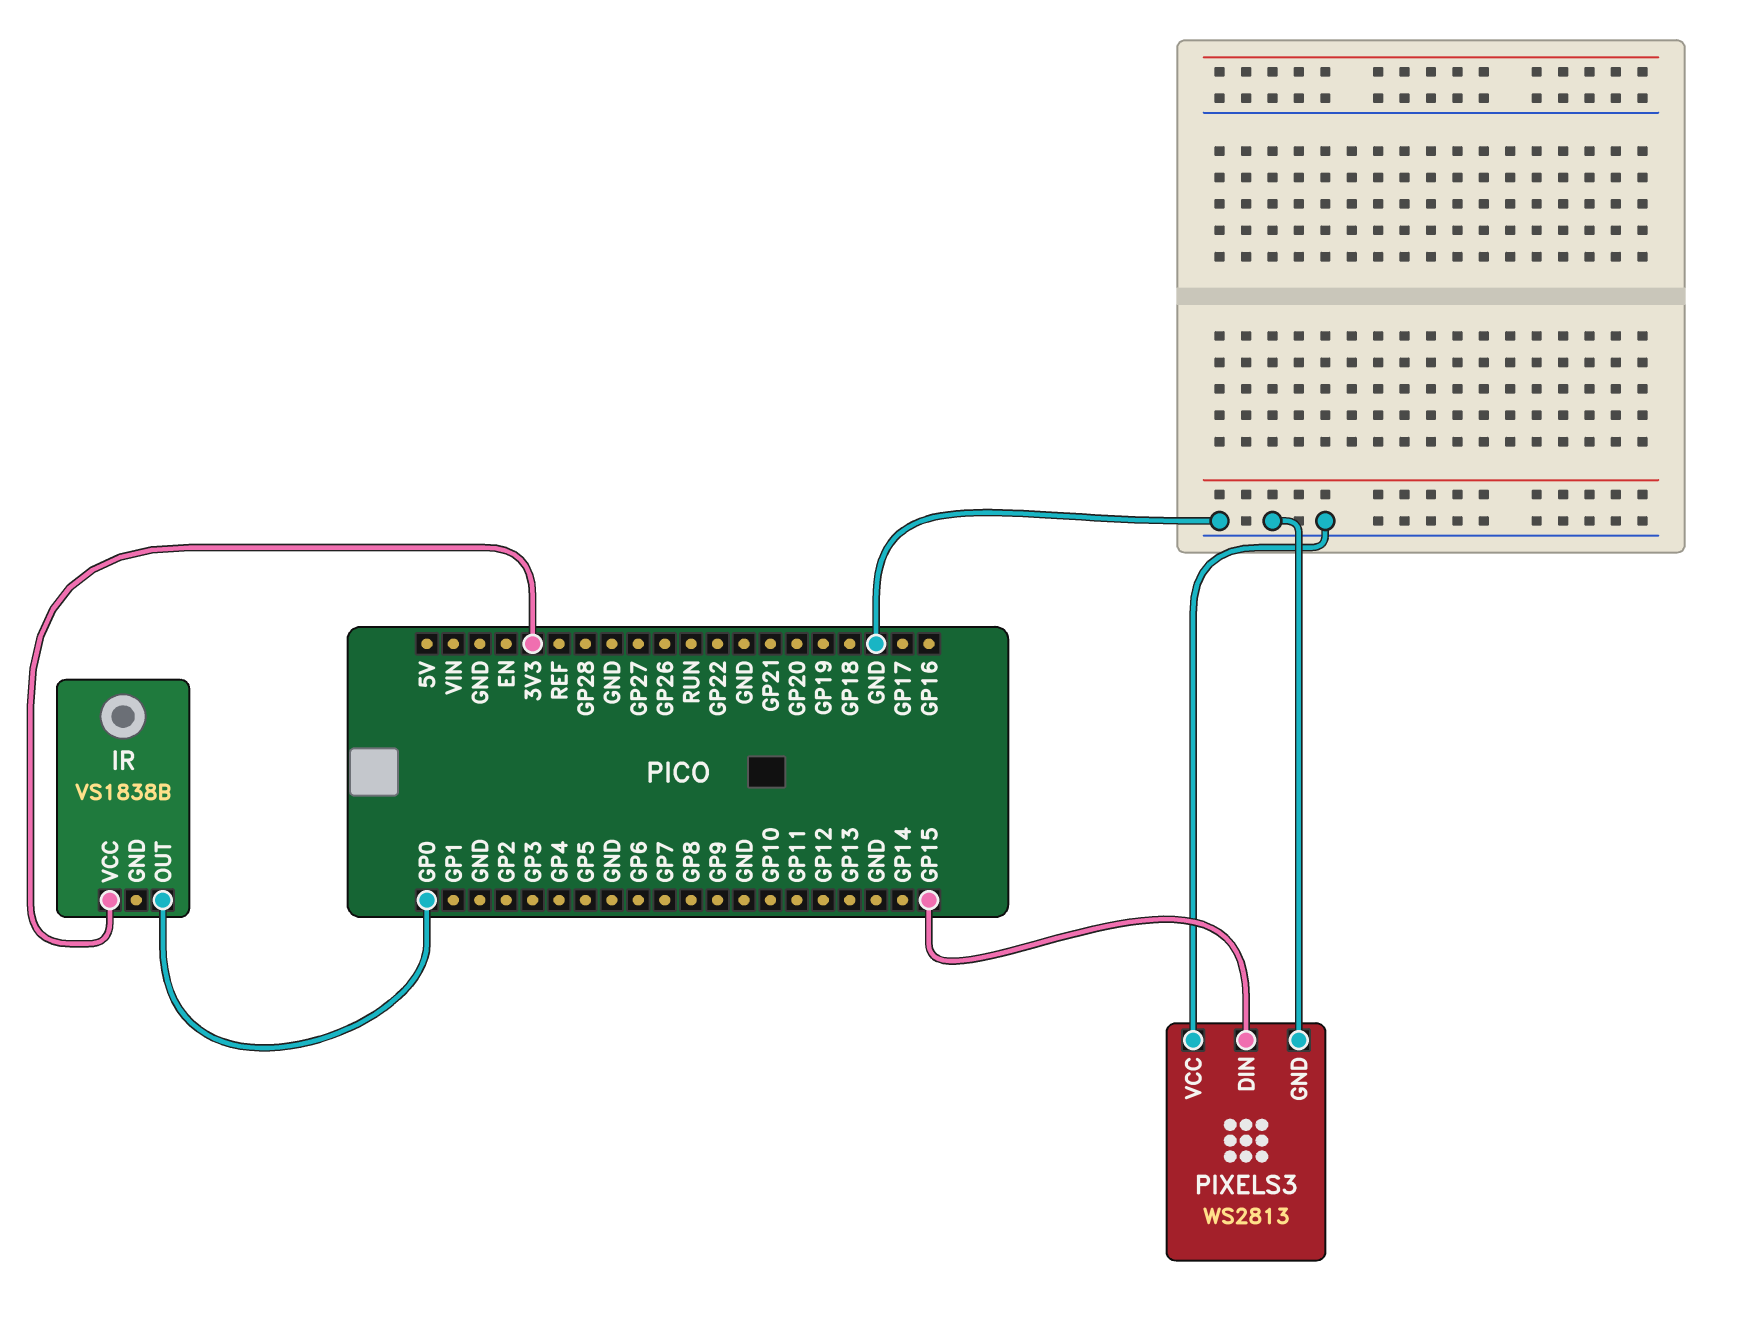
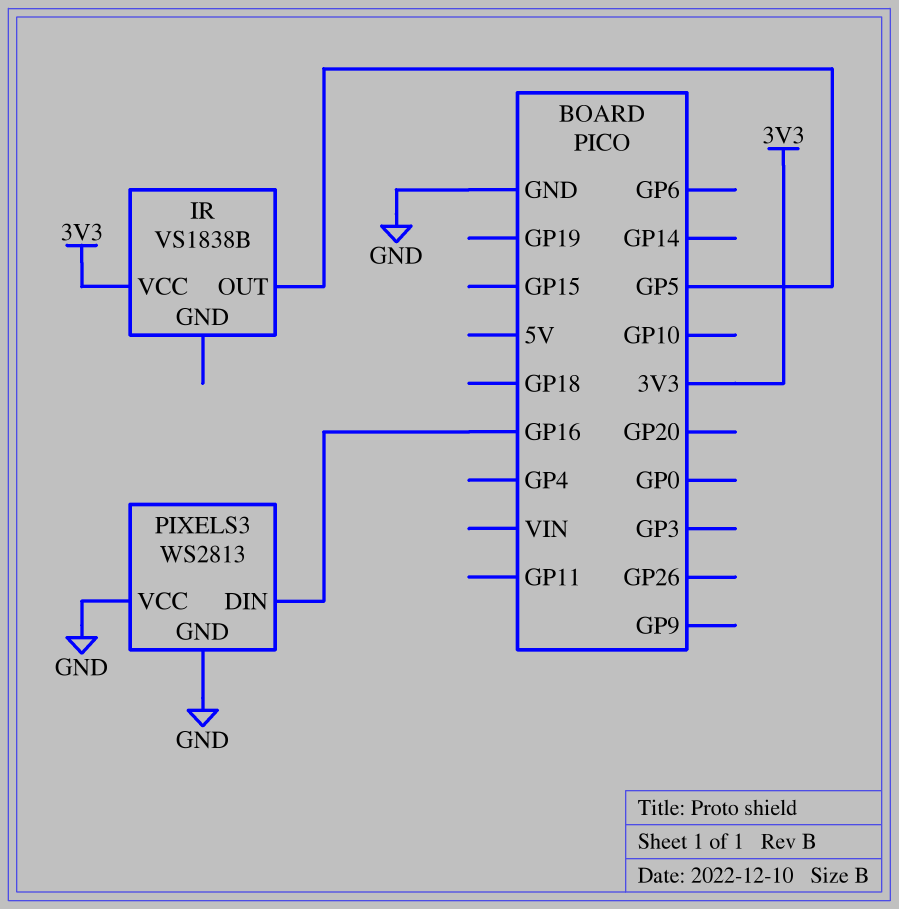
IR pin OUT: GP0 -> GP5
PIXELS3 pin DIN: GP15 -> GP16

